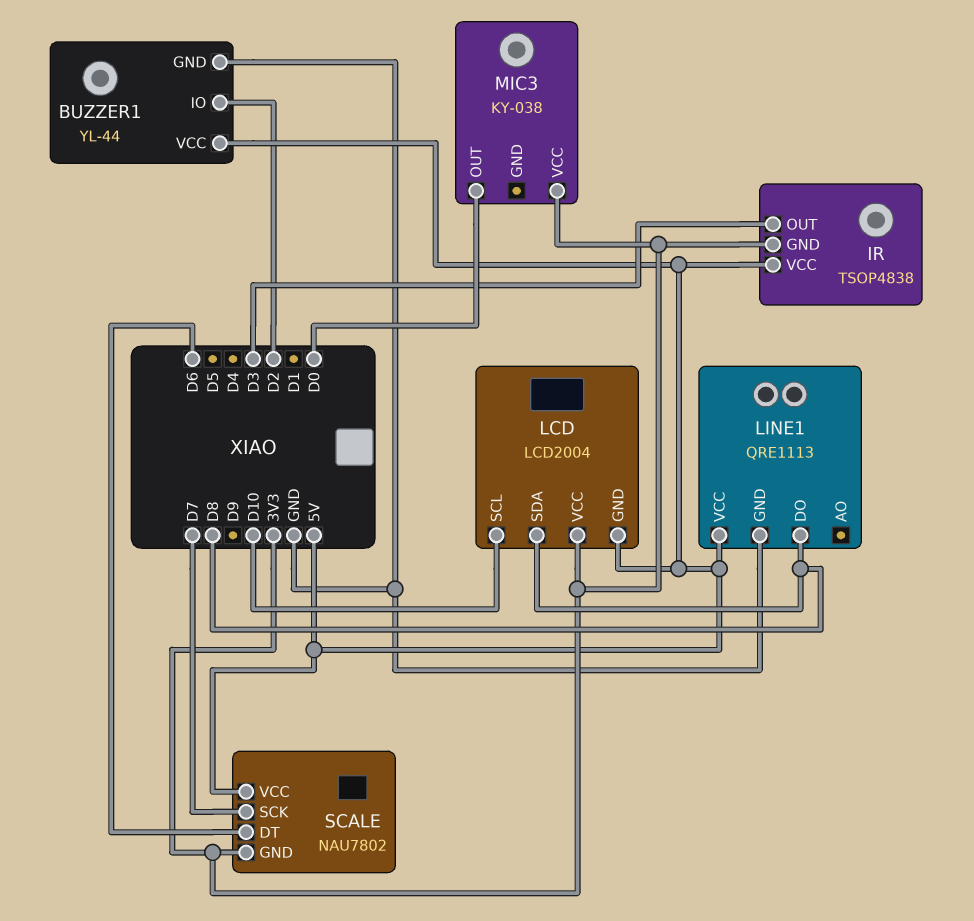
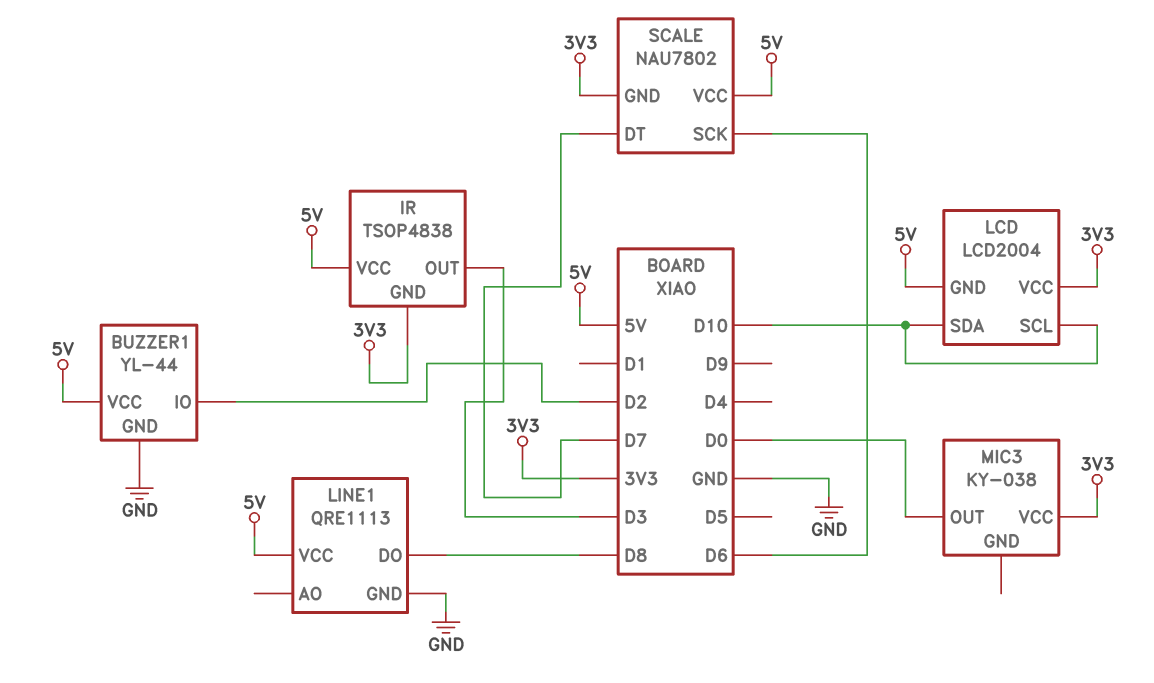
LCD pin SDA: D8 -> D10
SCALE pin DT: D6 -> D7
SCALE pin SCK: D7 -> D6

